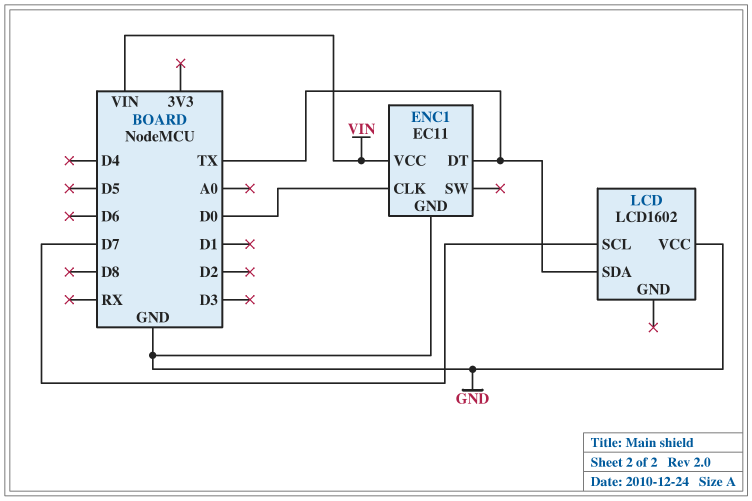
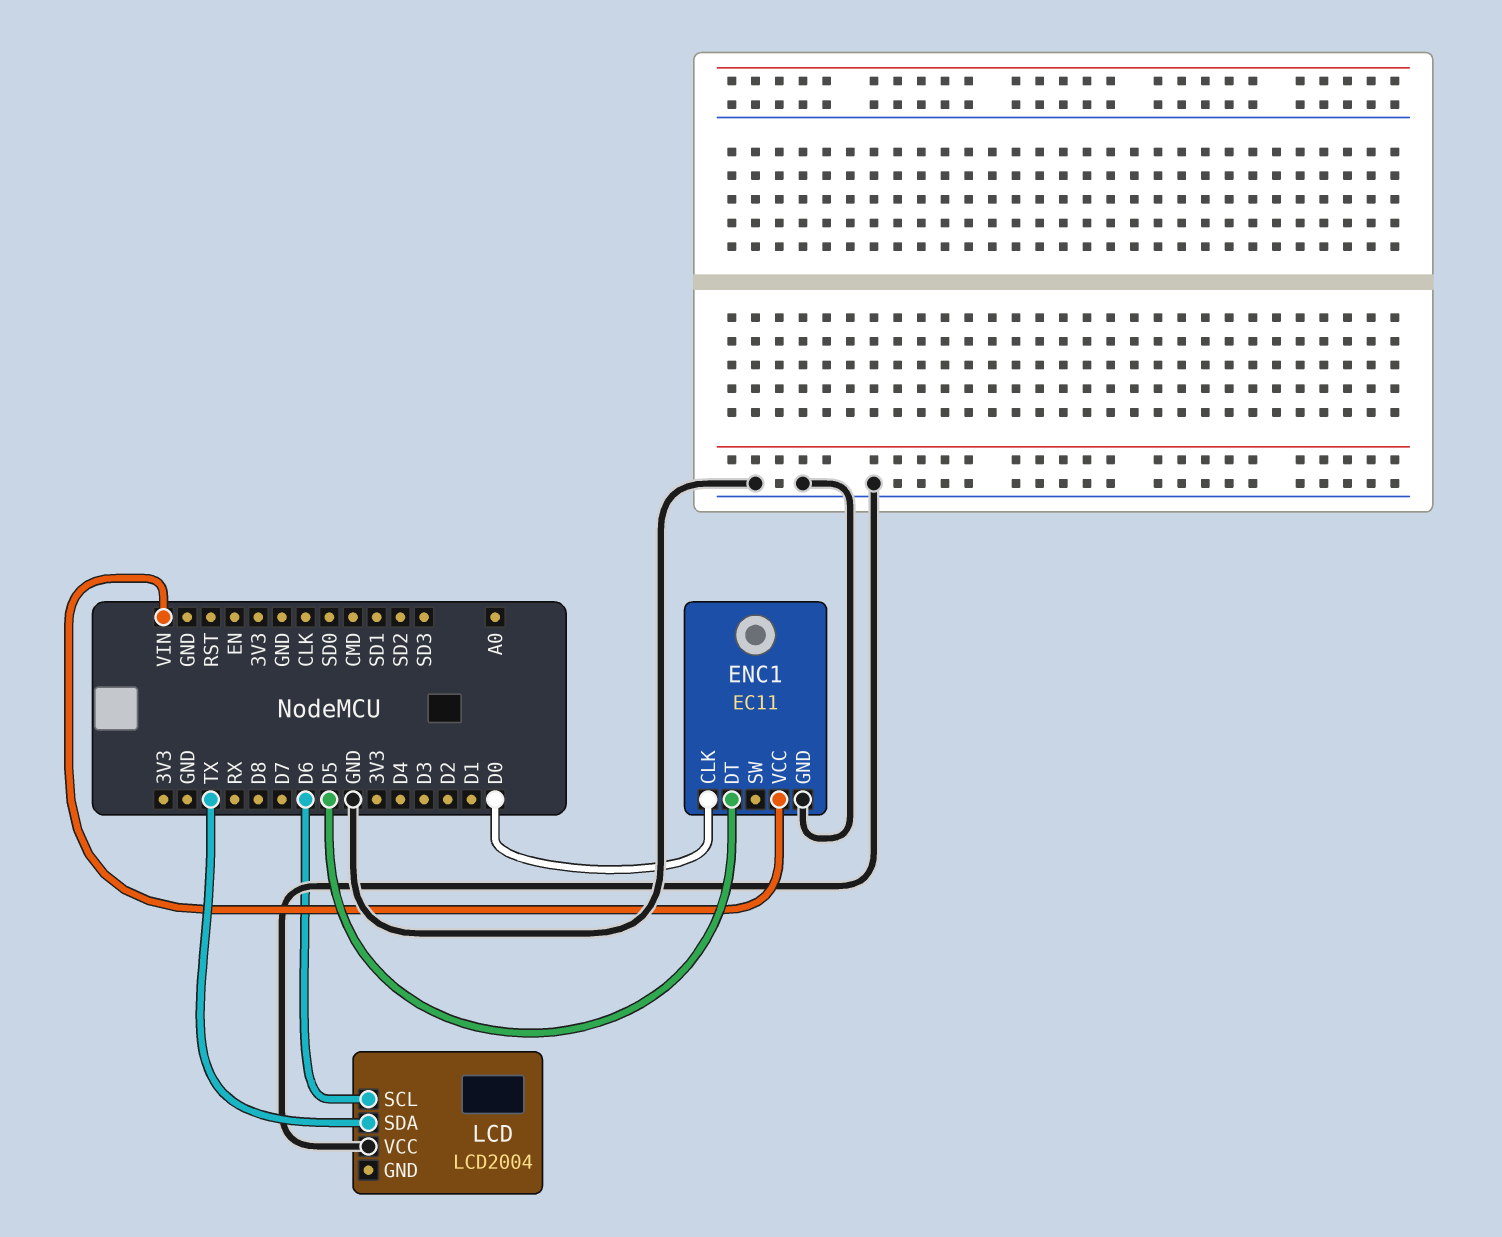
ENC1 pin DT: TX -> D5
LCD: LCD1602 -> LCD2004
LCD pin SCL: D7 -> D6

